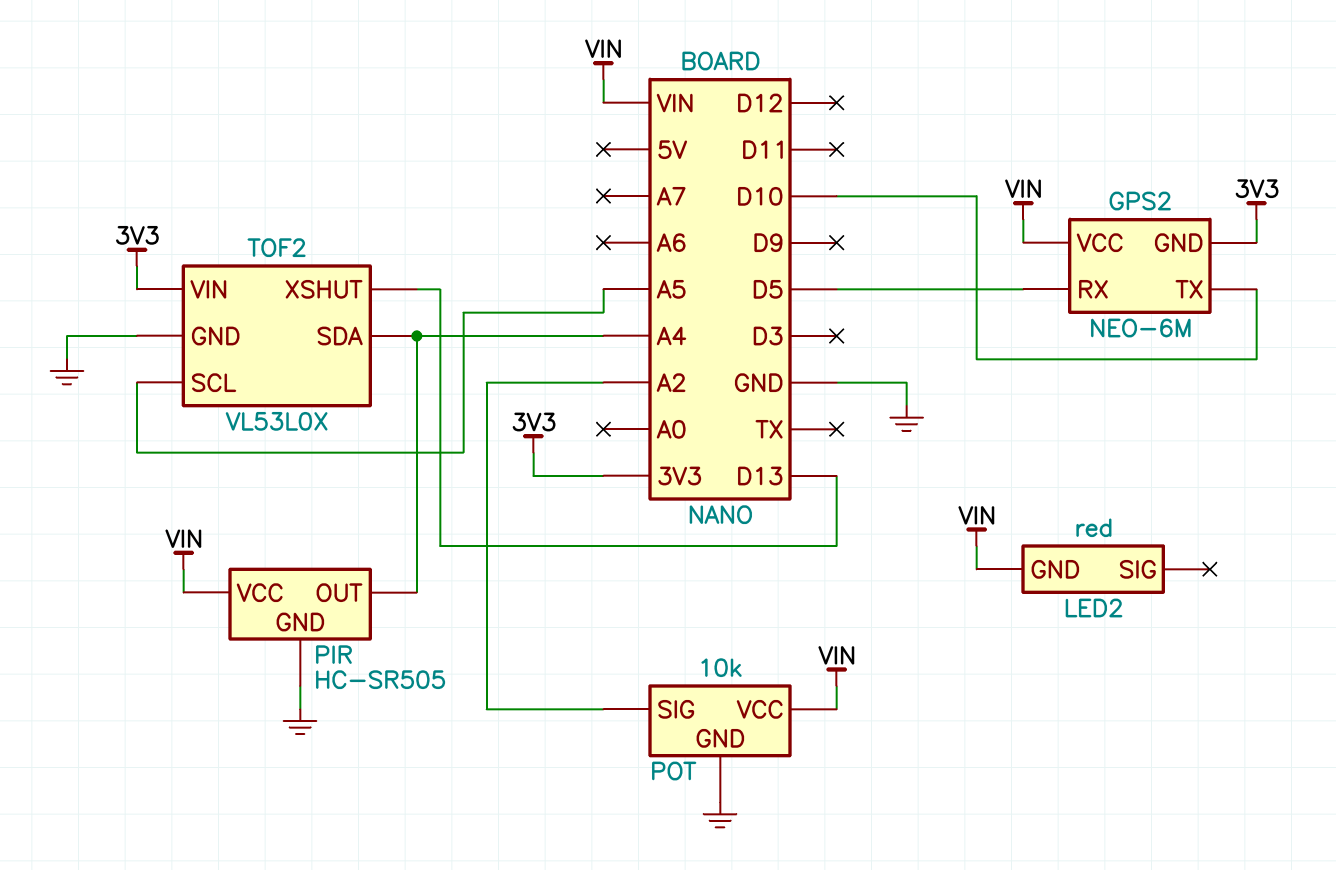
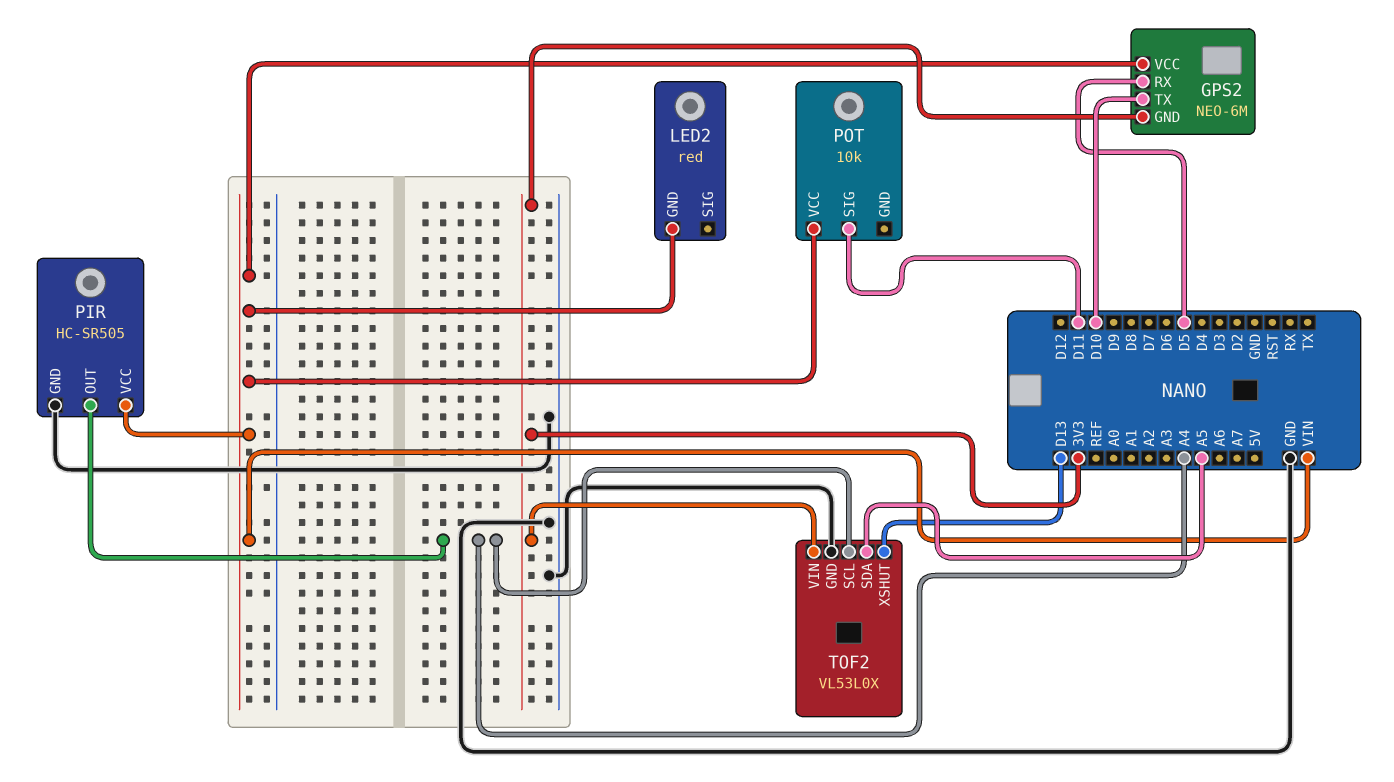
POT pin GND: GND -> none
POT pin SIG: A2 -> D11
TOF2 pin SCL: A5 -> A4
TOF2 pin SDA: A4 -> A5

